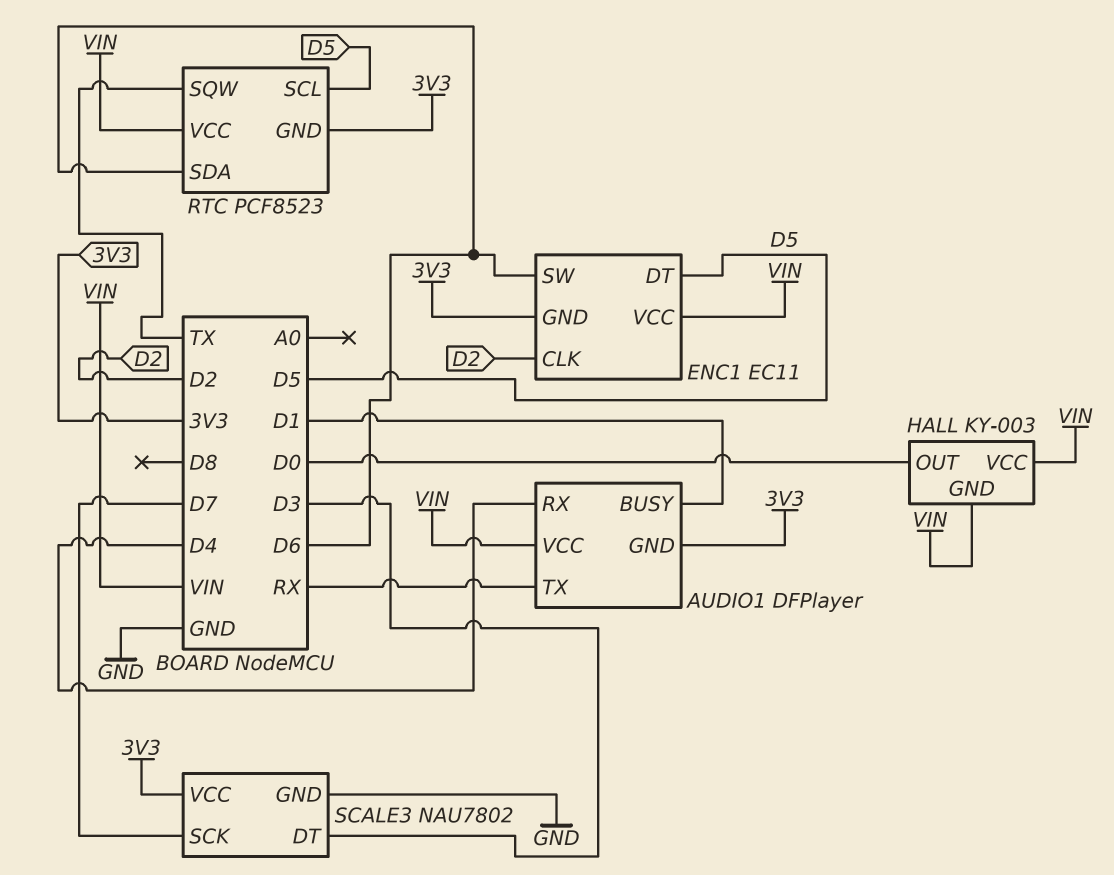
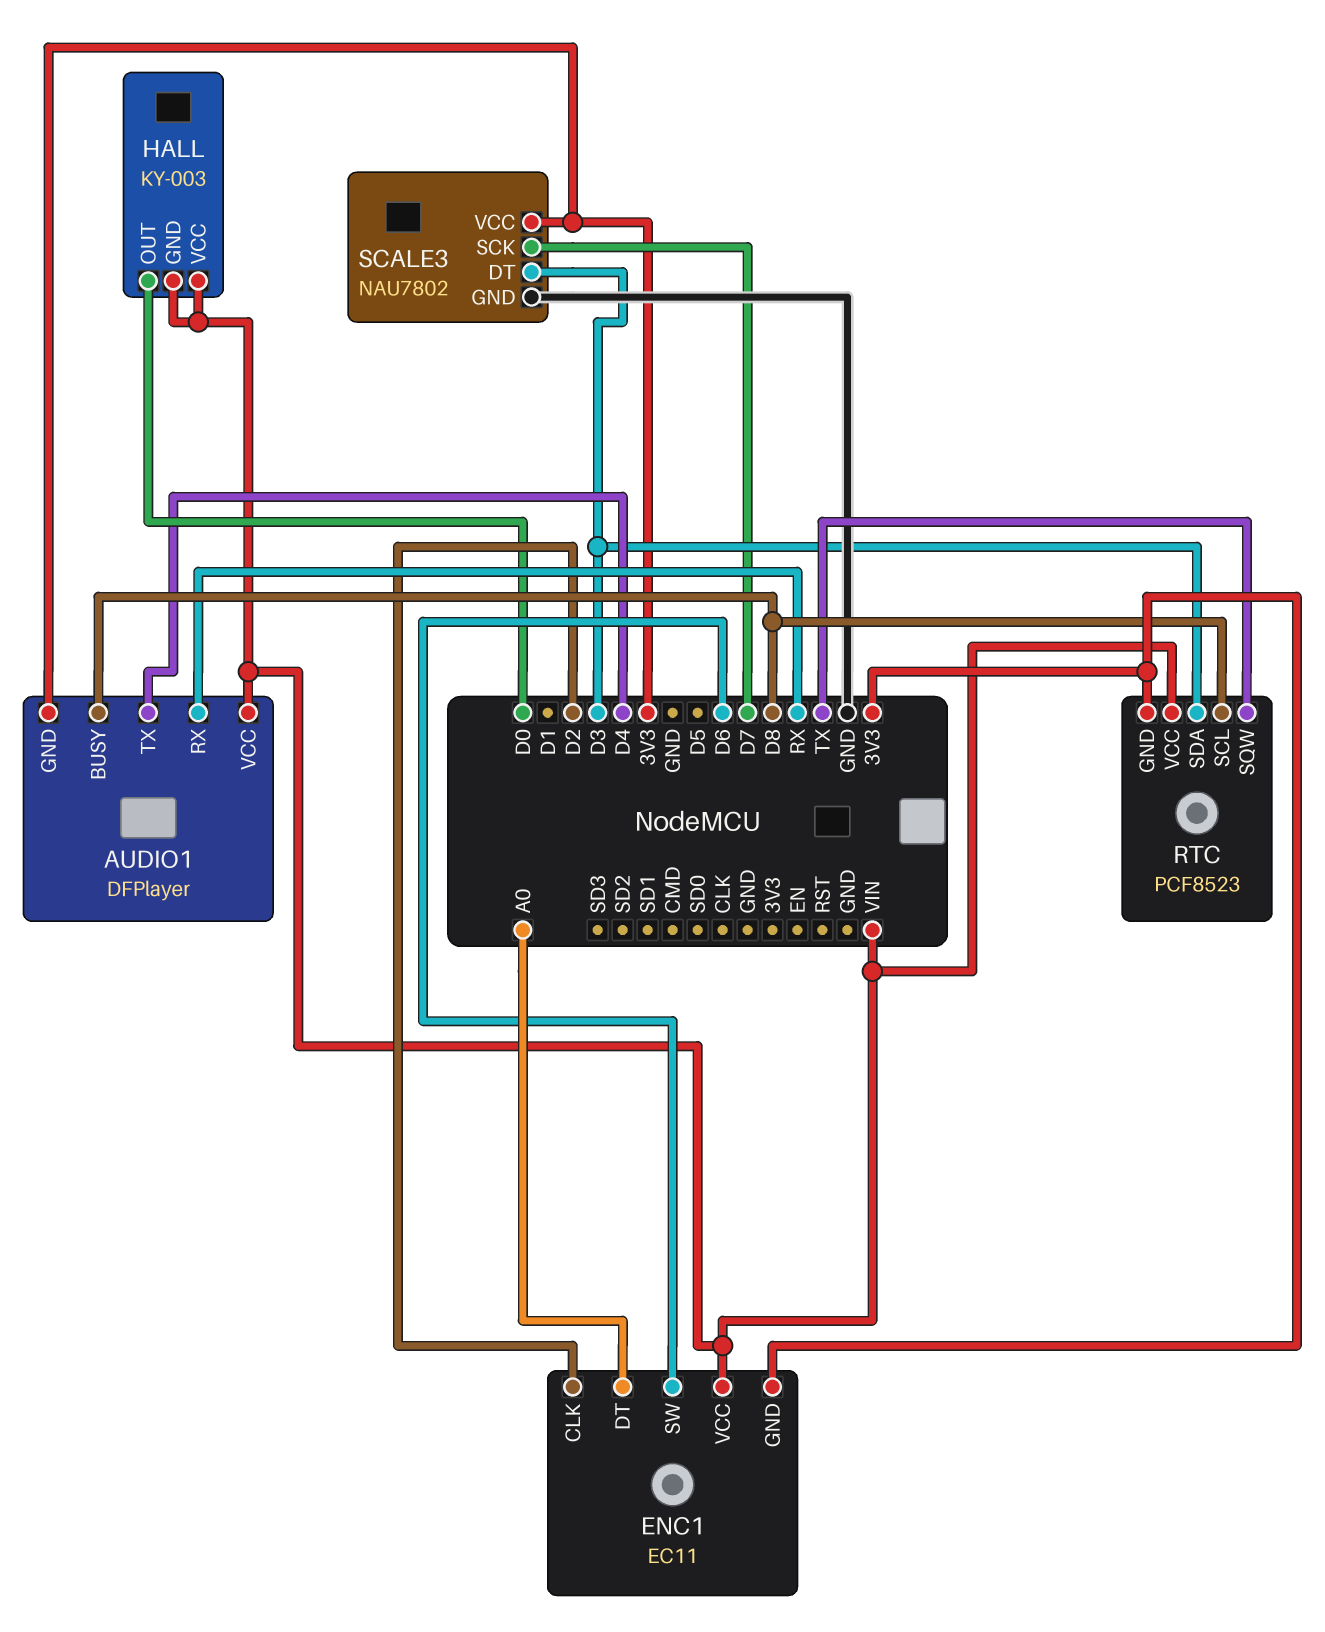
AUDIO1 pin BUSY: D1 -> D8
AUDIO1 pin RX: D4 -> RX
AUDIO1 pin TX: RX -> D4
ENC1 pin DT: D5 -> A0
RTC pin SCL: D5 -> D8
RTC pin SDA: D6 -> D3

